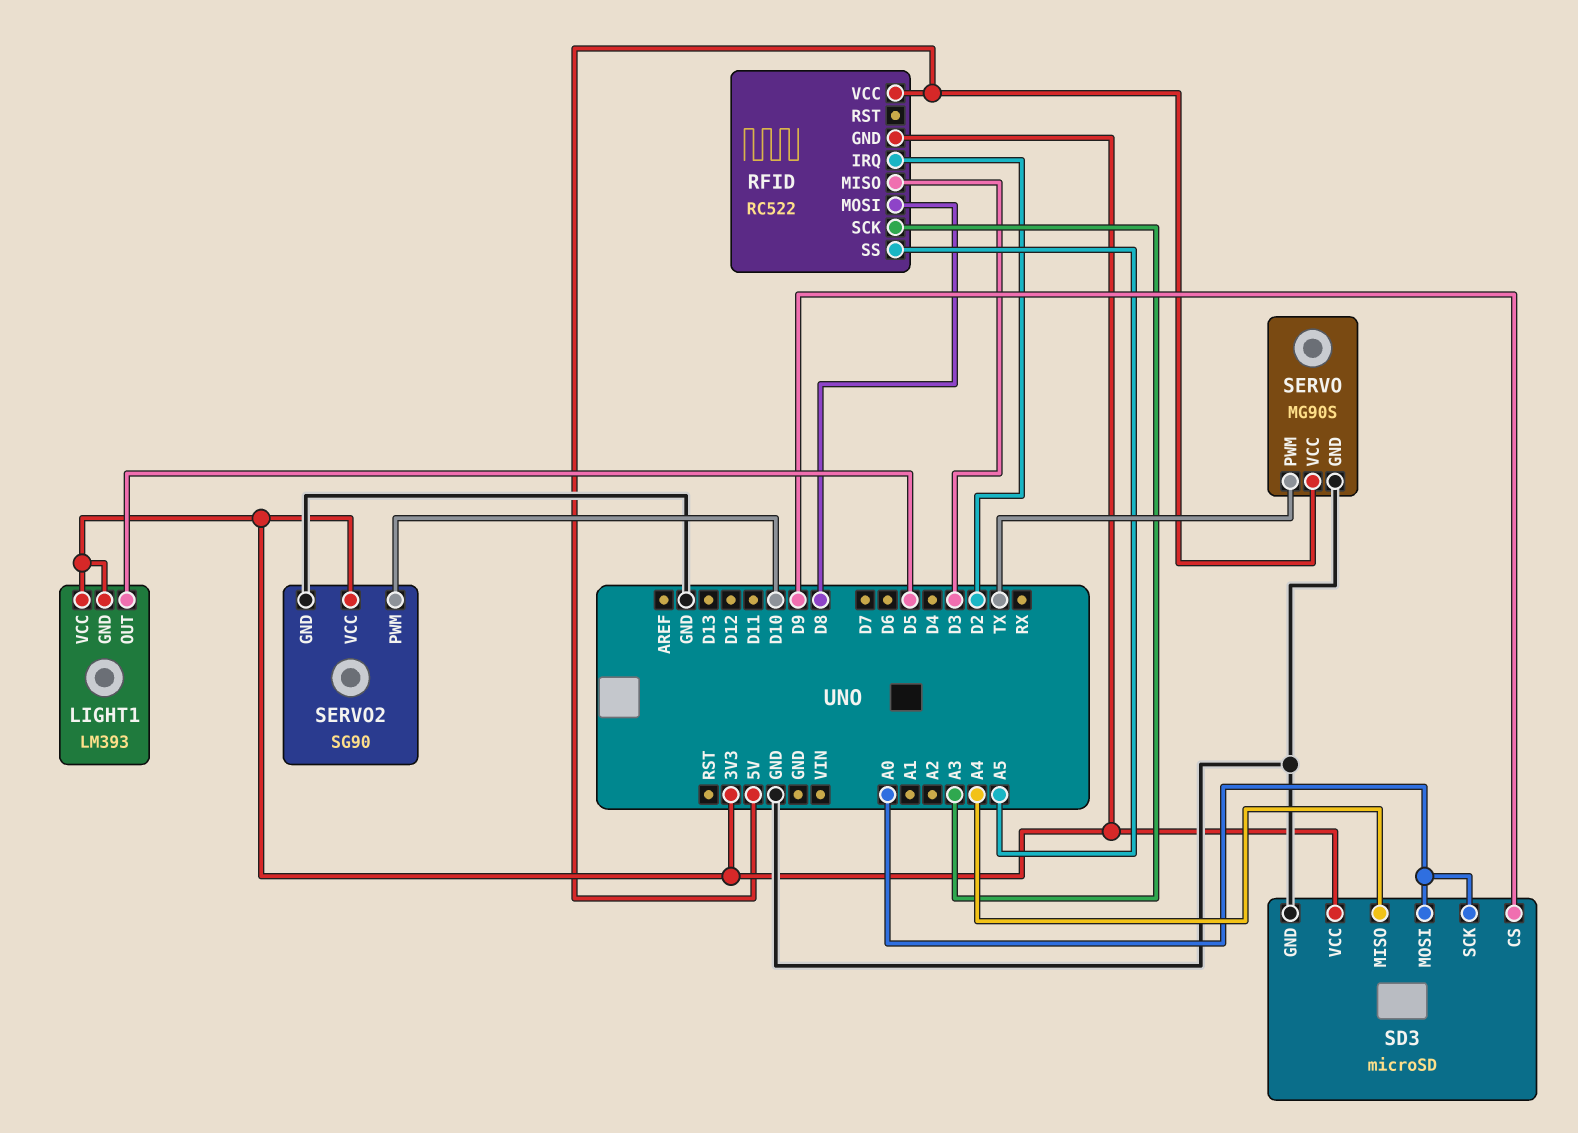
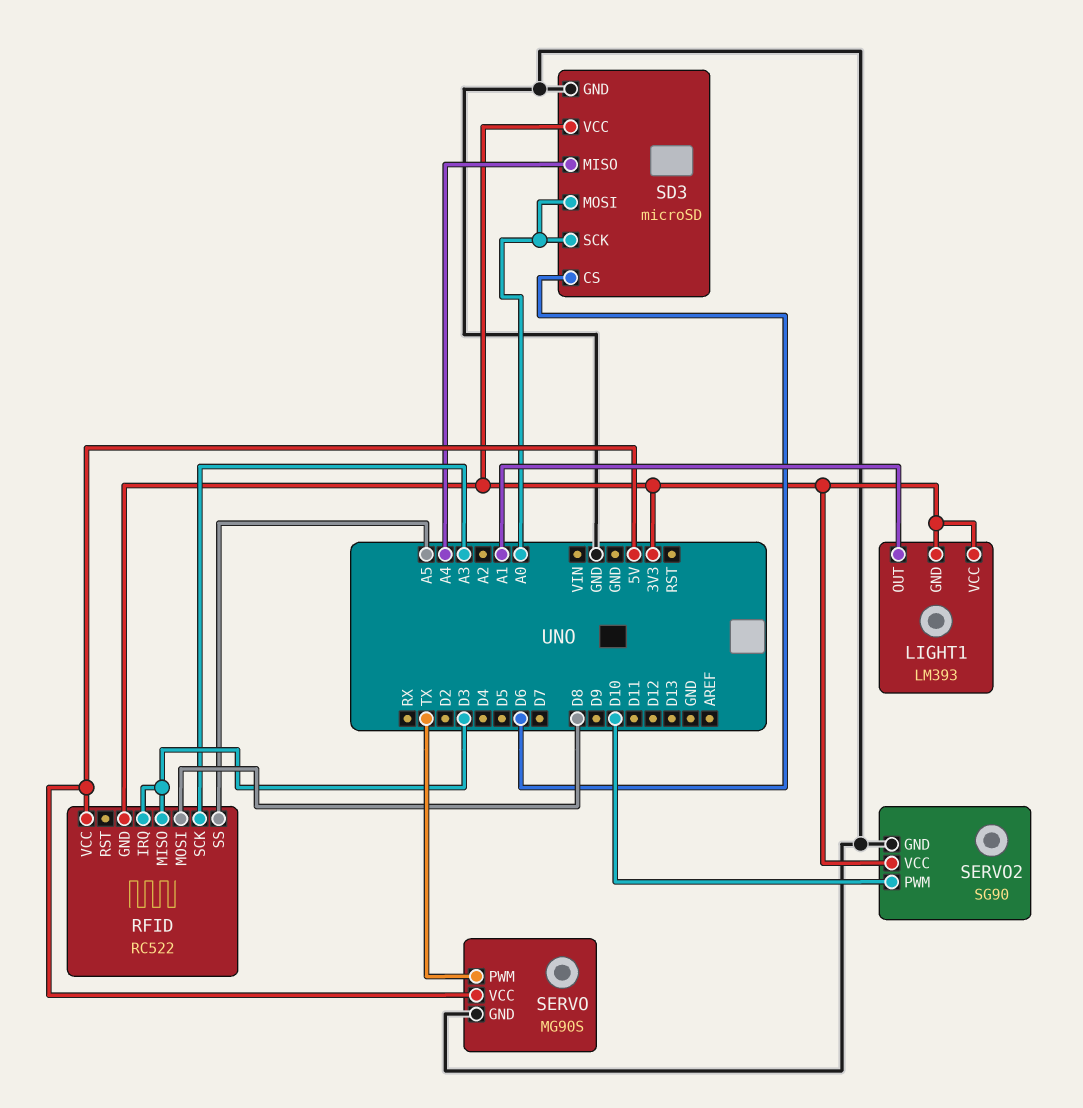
LIGHT1 pin OUT: D5 -> A1
RFID pin IRQ: D2 -> D3
SD3 pin CS: D9 -> D6

